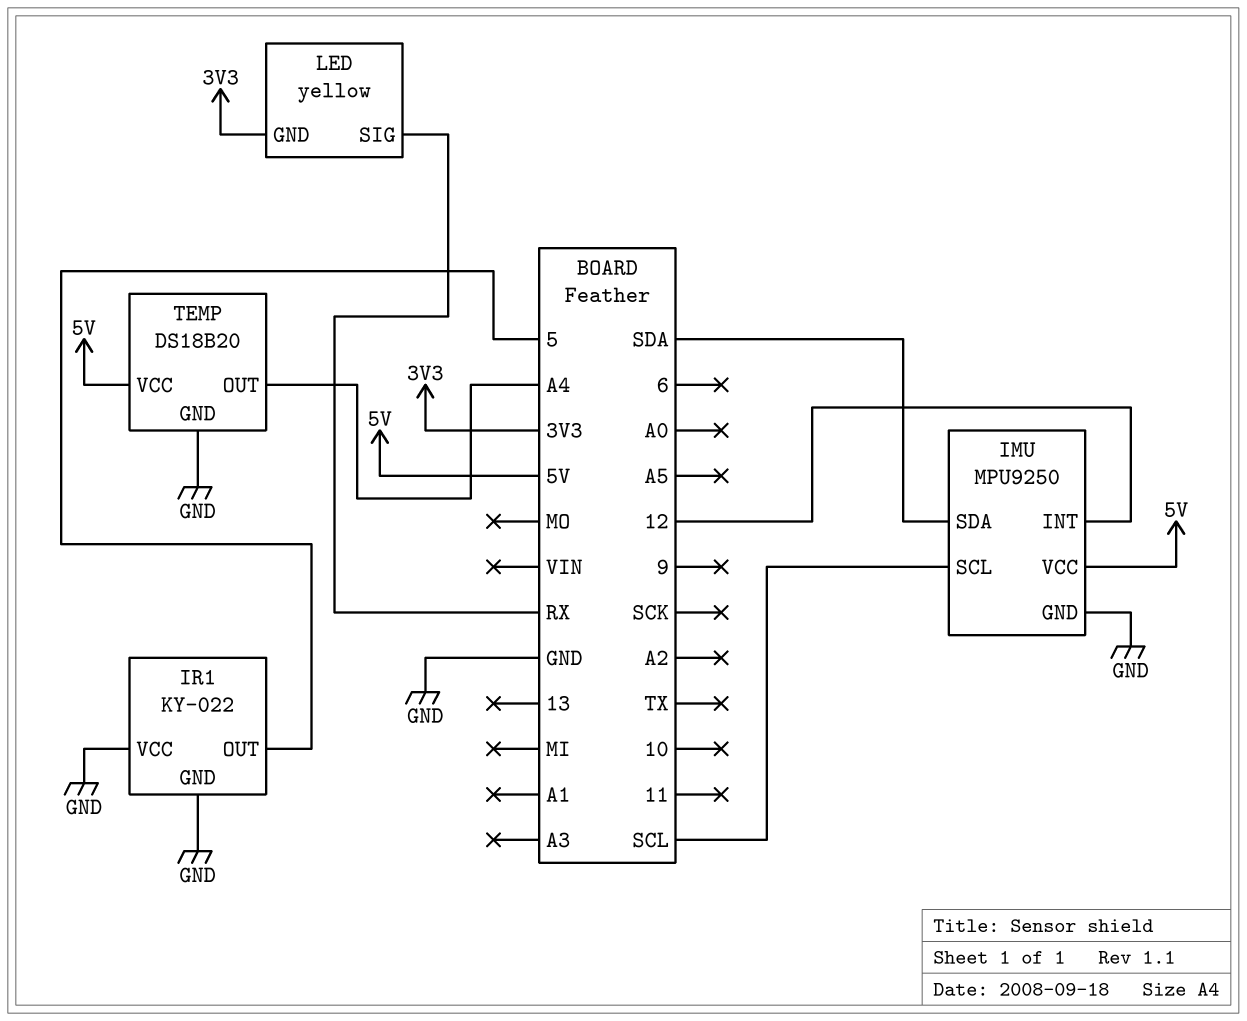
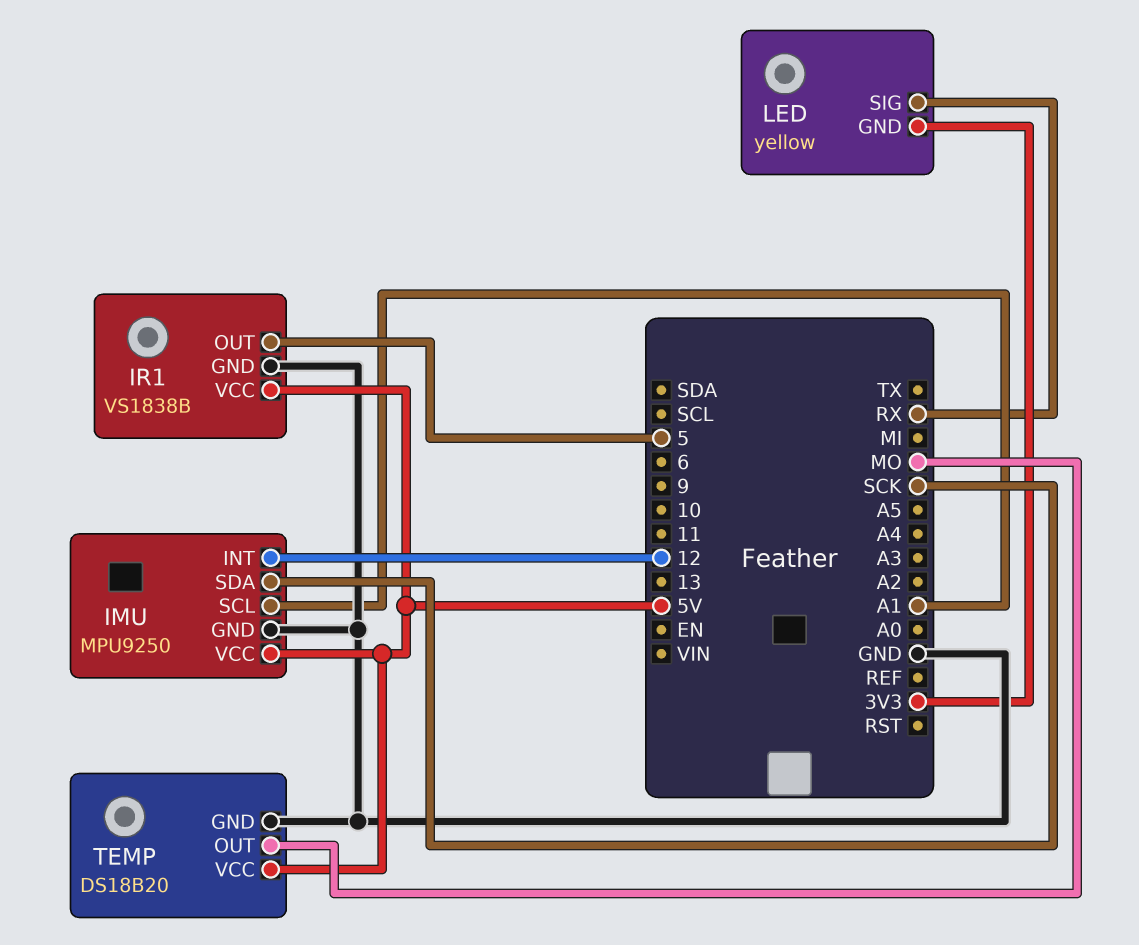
IMU pin SCL: SCL -> A1
IMU pin SDA: SDA -> SCK
IR1: KY-022 -> VS1838B
IR1 pin VCC: GND -> 5V
TEMP pin OUT: A4 -> MO

